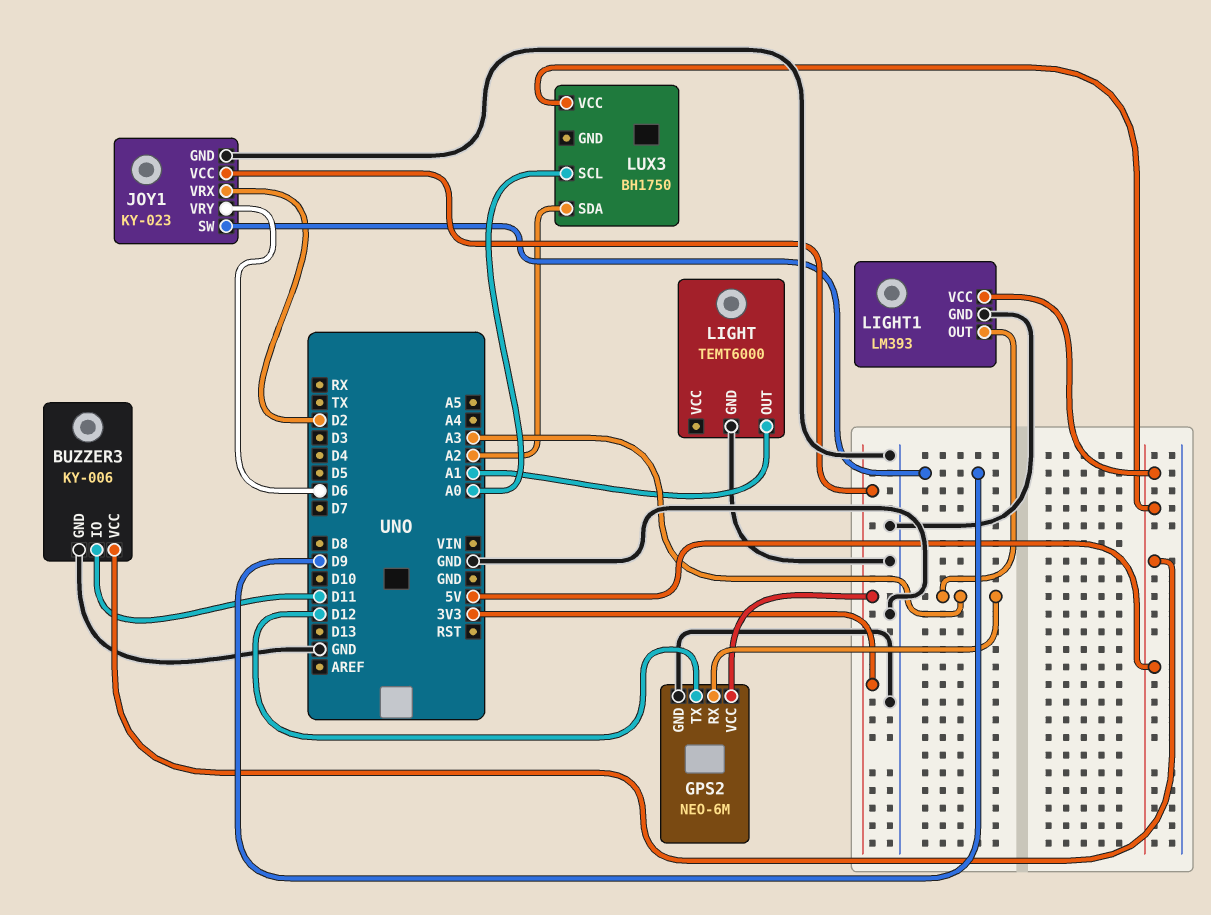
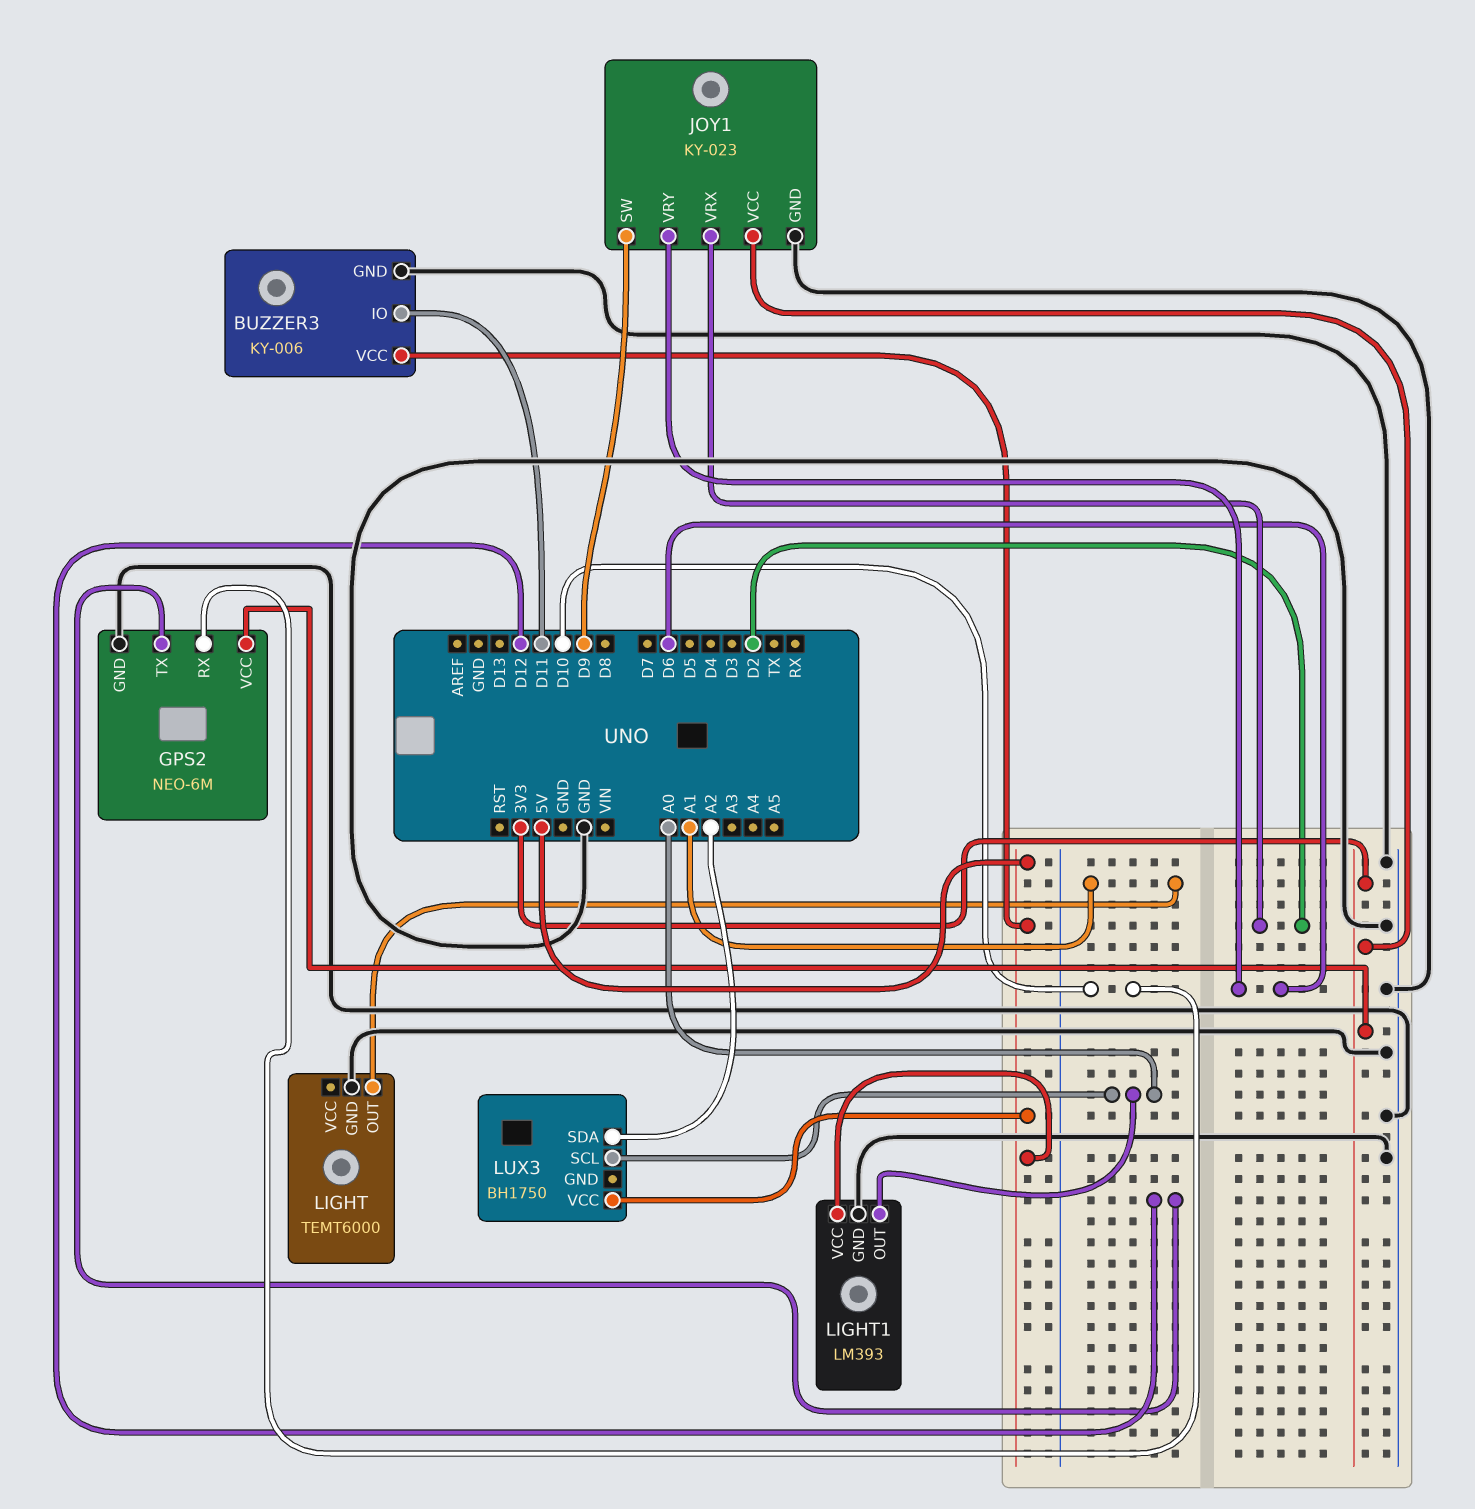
GPS2 pin RX: A3 -> D10
LIGHT1 pin OUT: A3 -> A0

